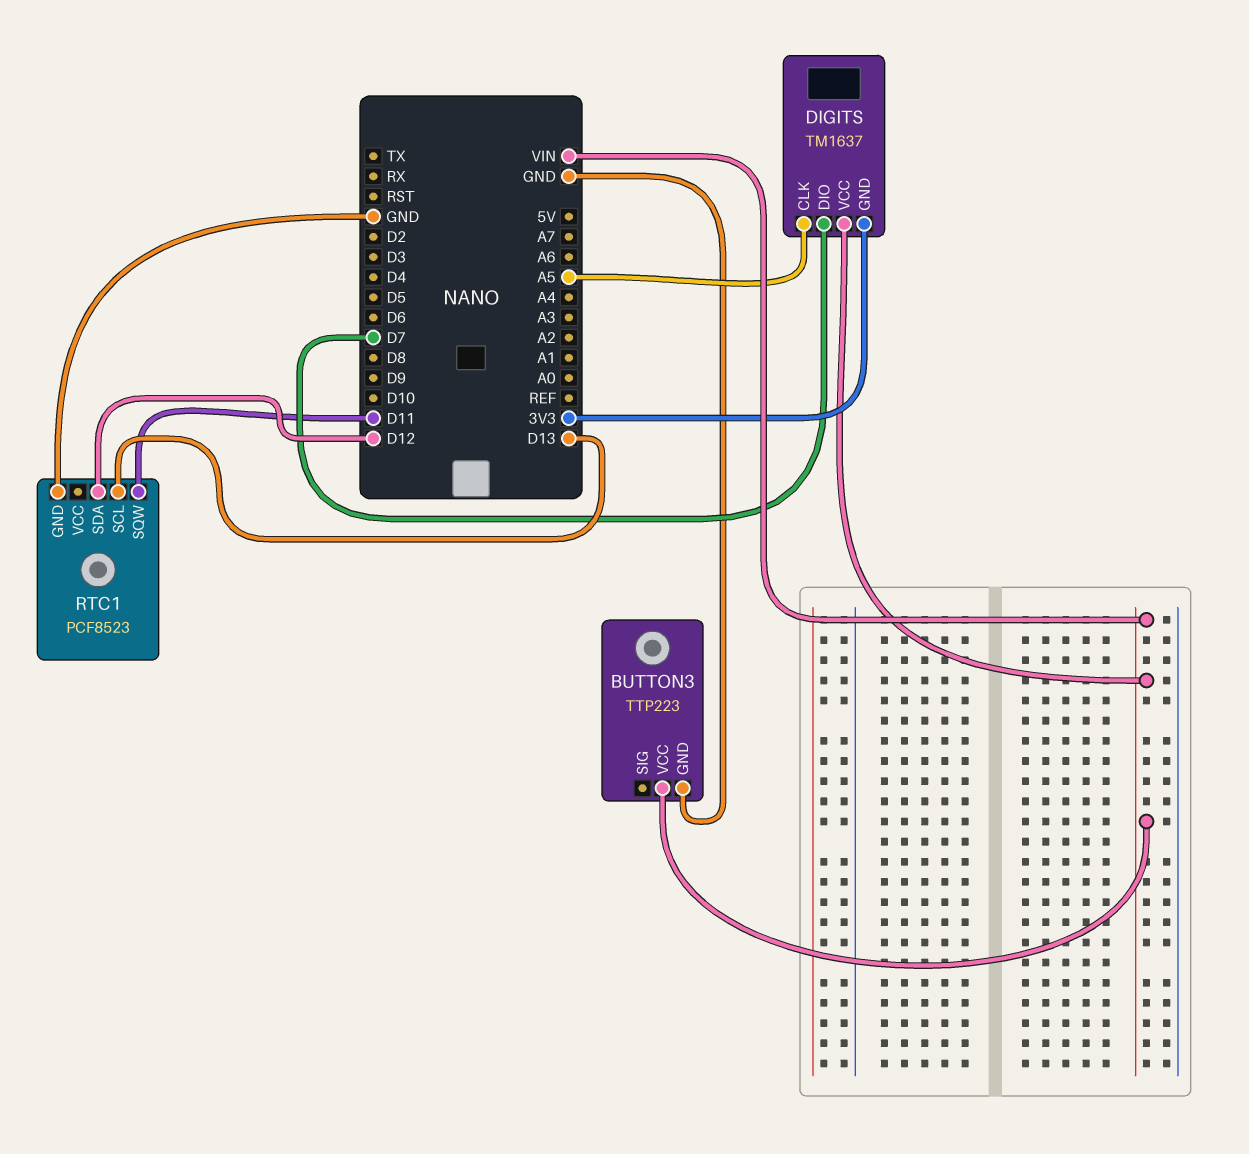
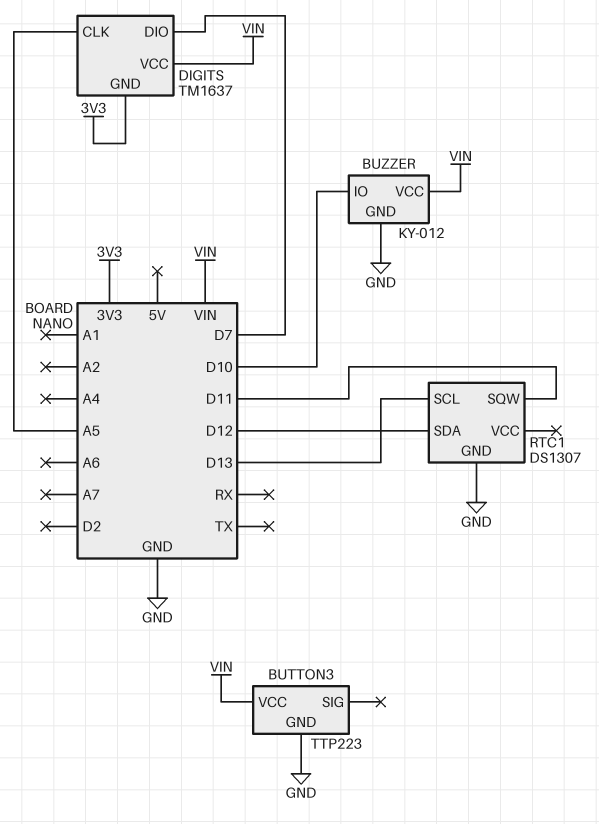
BUZZER: none -> KY-012
BUZZER pin GND: none -> GND
BUZZER pin IO: none -> D10
BUZZER pin VCC: none -> VIN
RTC1: PCF8523 -> DS1307

